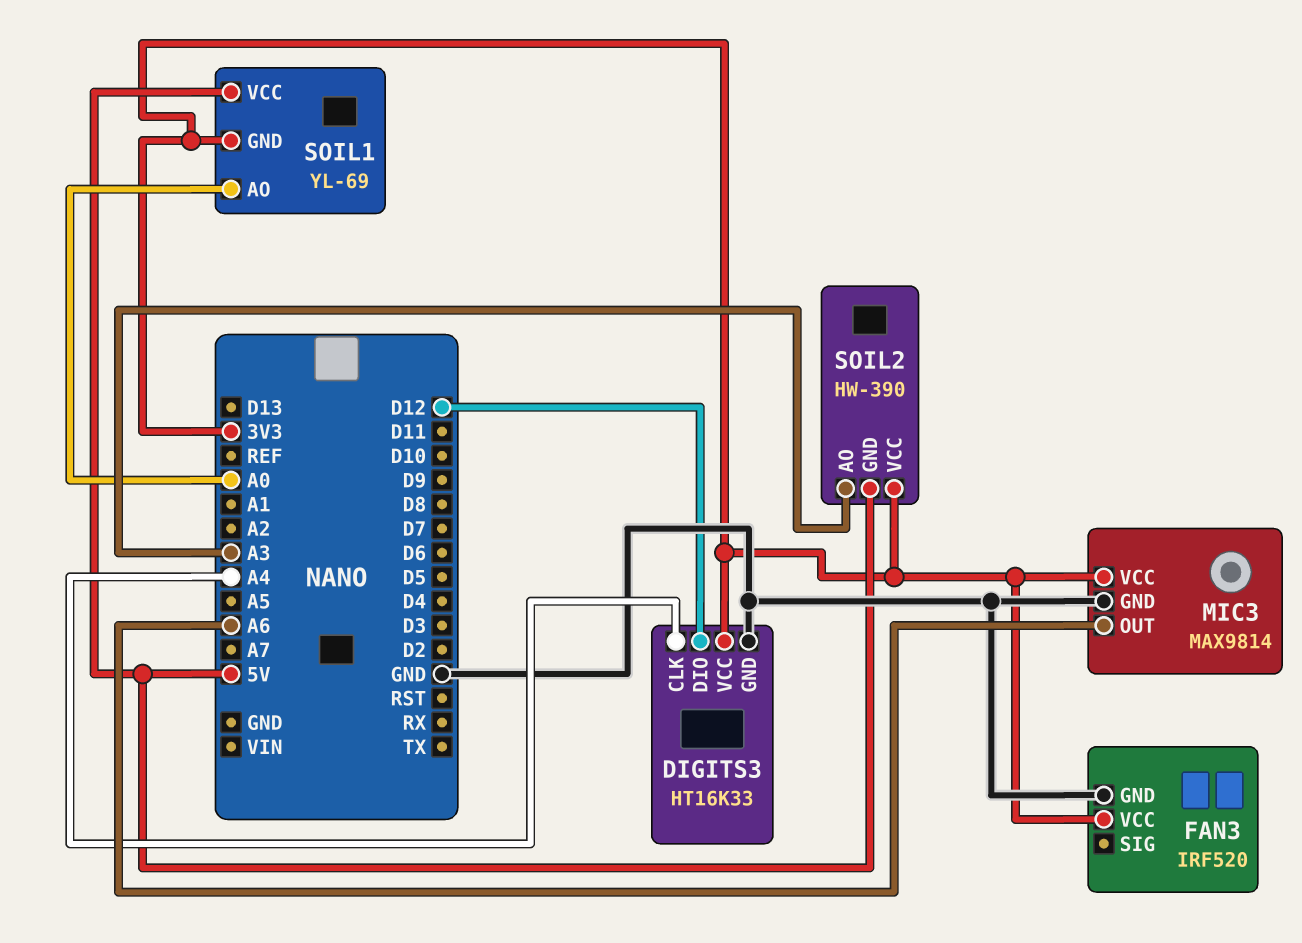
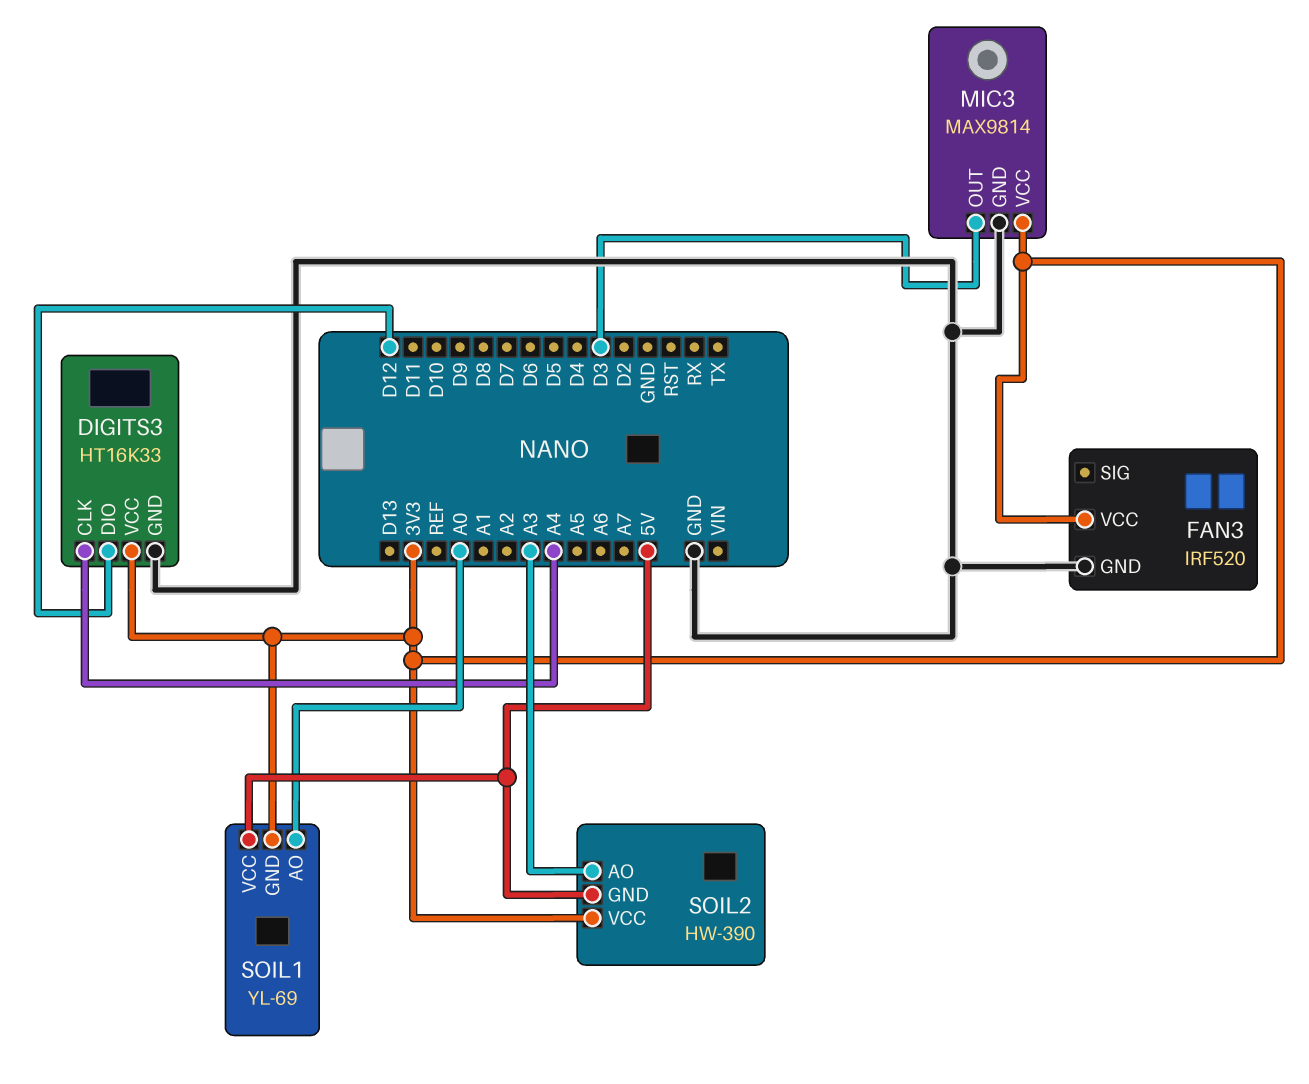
MIC3 pin OUT: A6 -> D3

